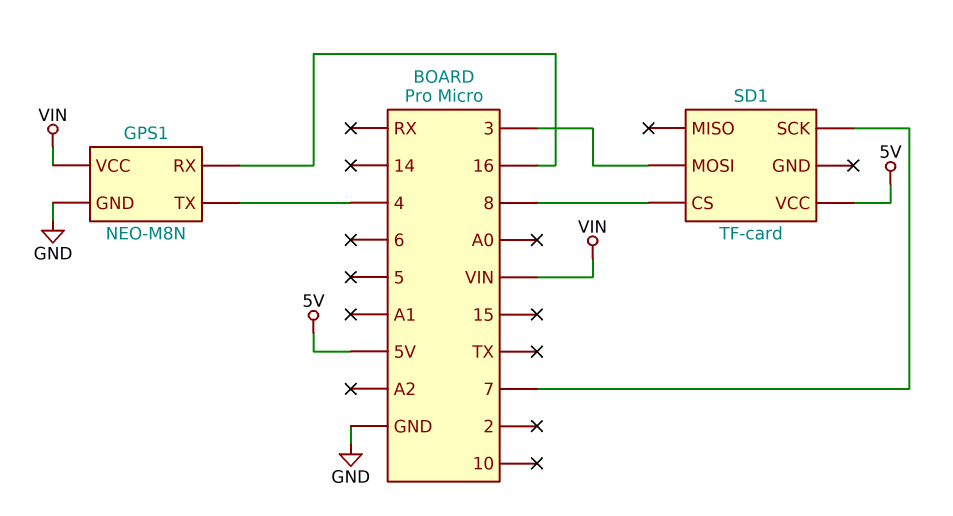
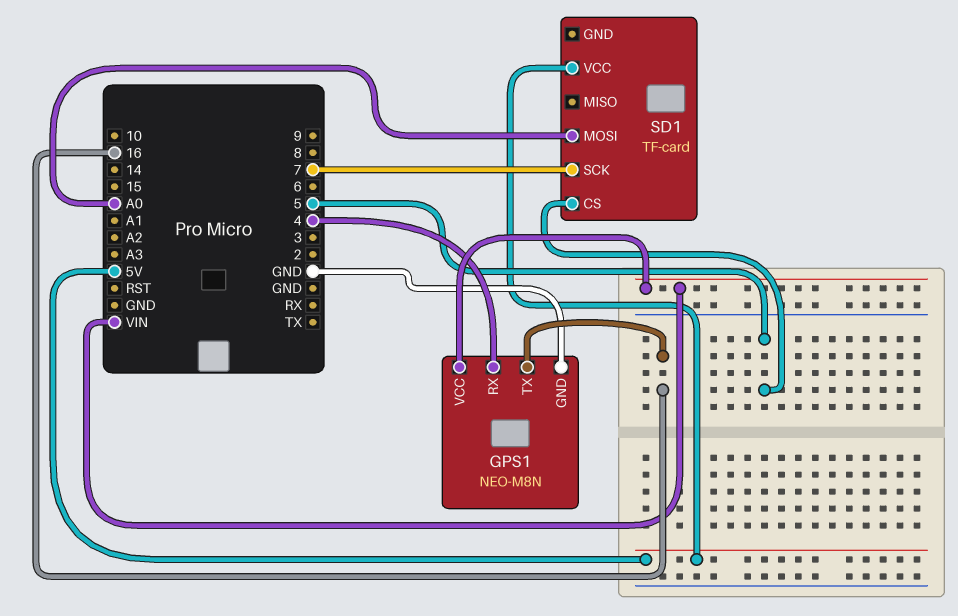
GPS1 pin RX: 16 -> 4
GPS1 pin TX: 4 -> 16
SD1 pin CS: 8 -> 5
SD1 pin MOSI: 3 -> A0

